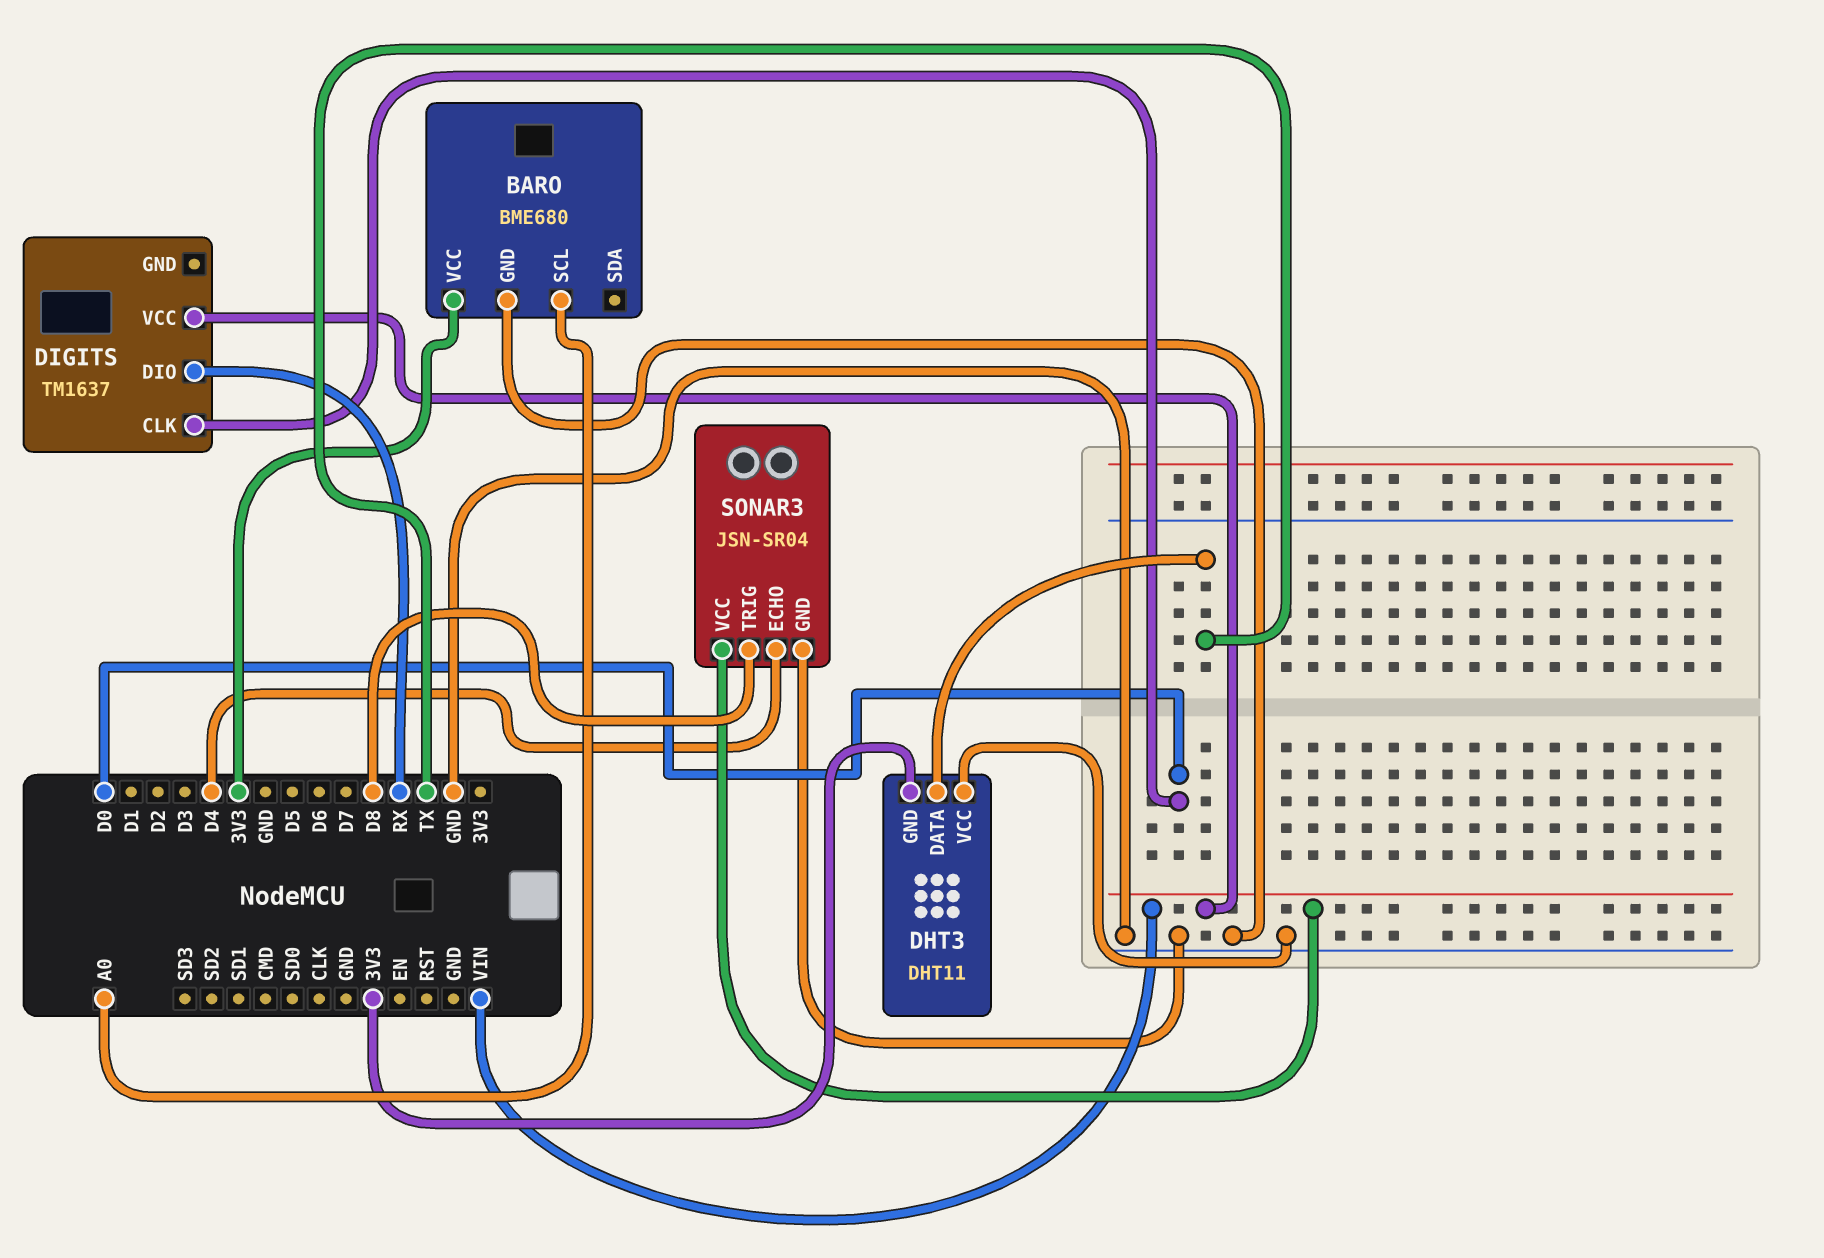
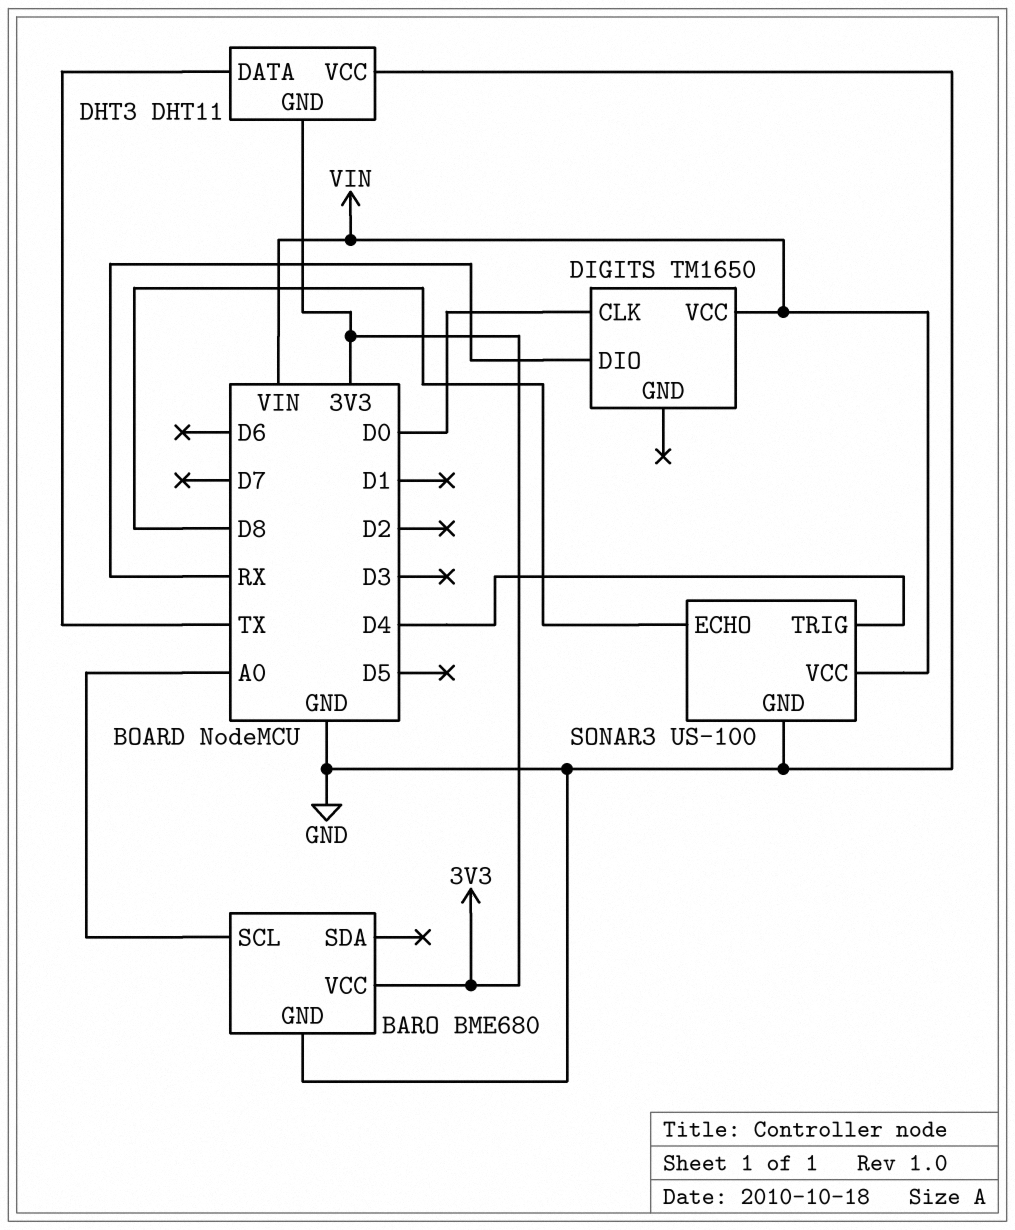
DIGITS: TM1637 -> TM1650
SONAR3: JSN-SR04 -> US-100
SONAR3 pin ECHO: D4 -> D8
SONAR3 pin TRIG: D8 -> D4

